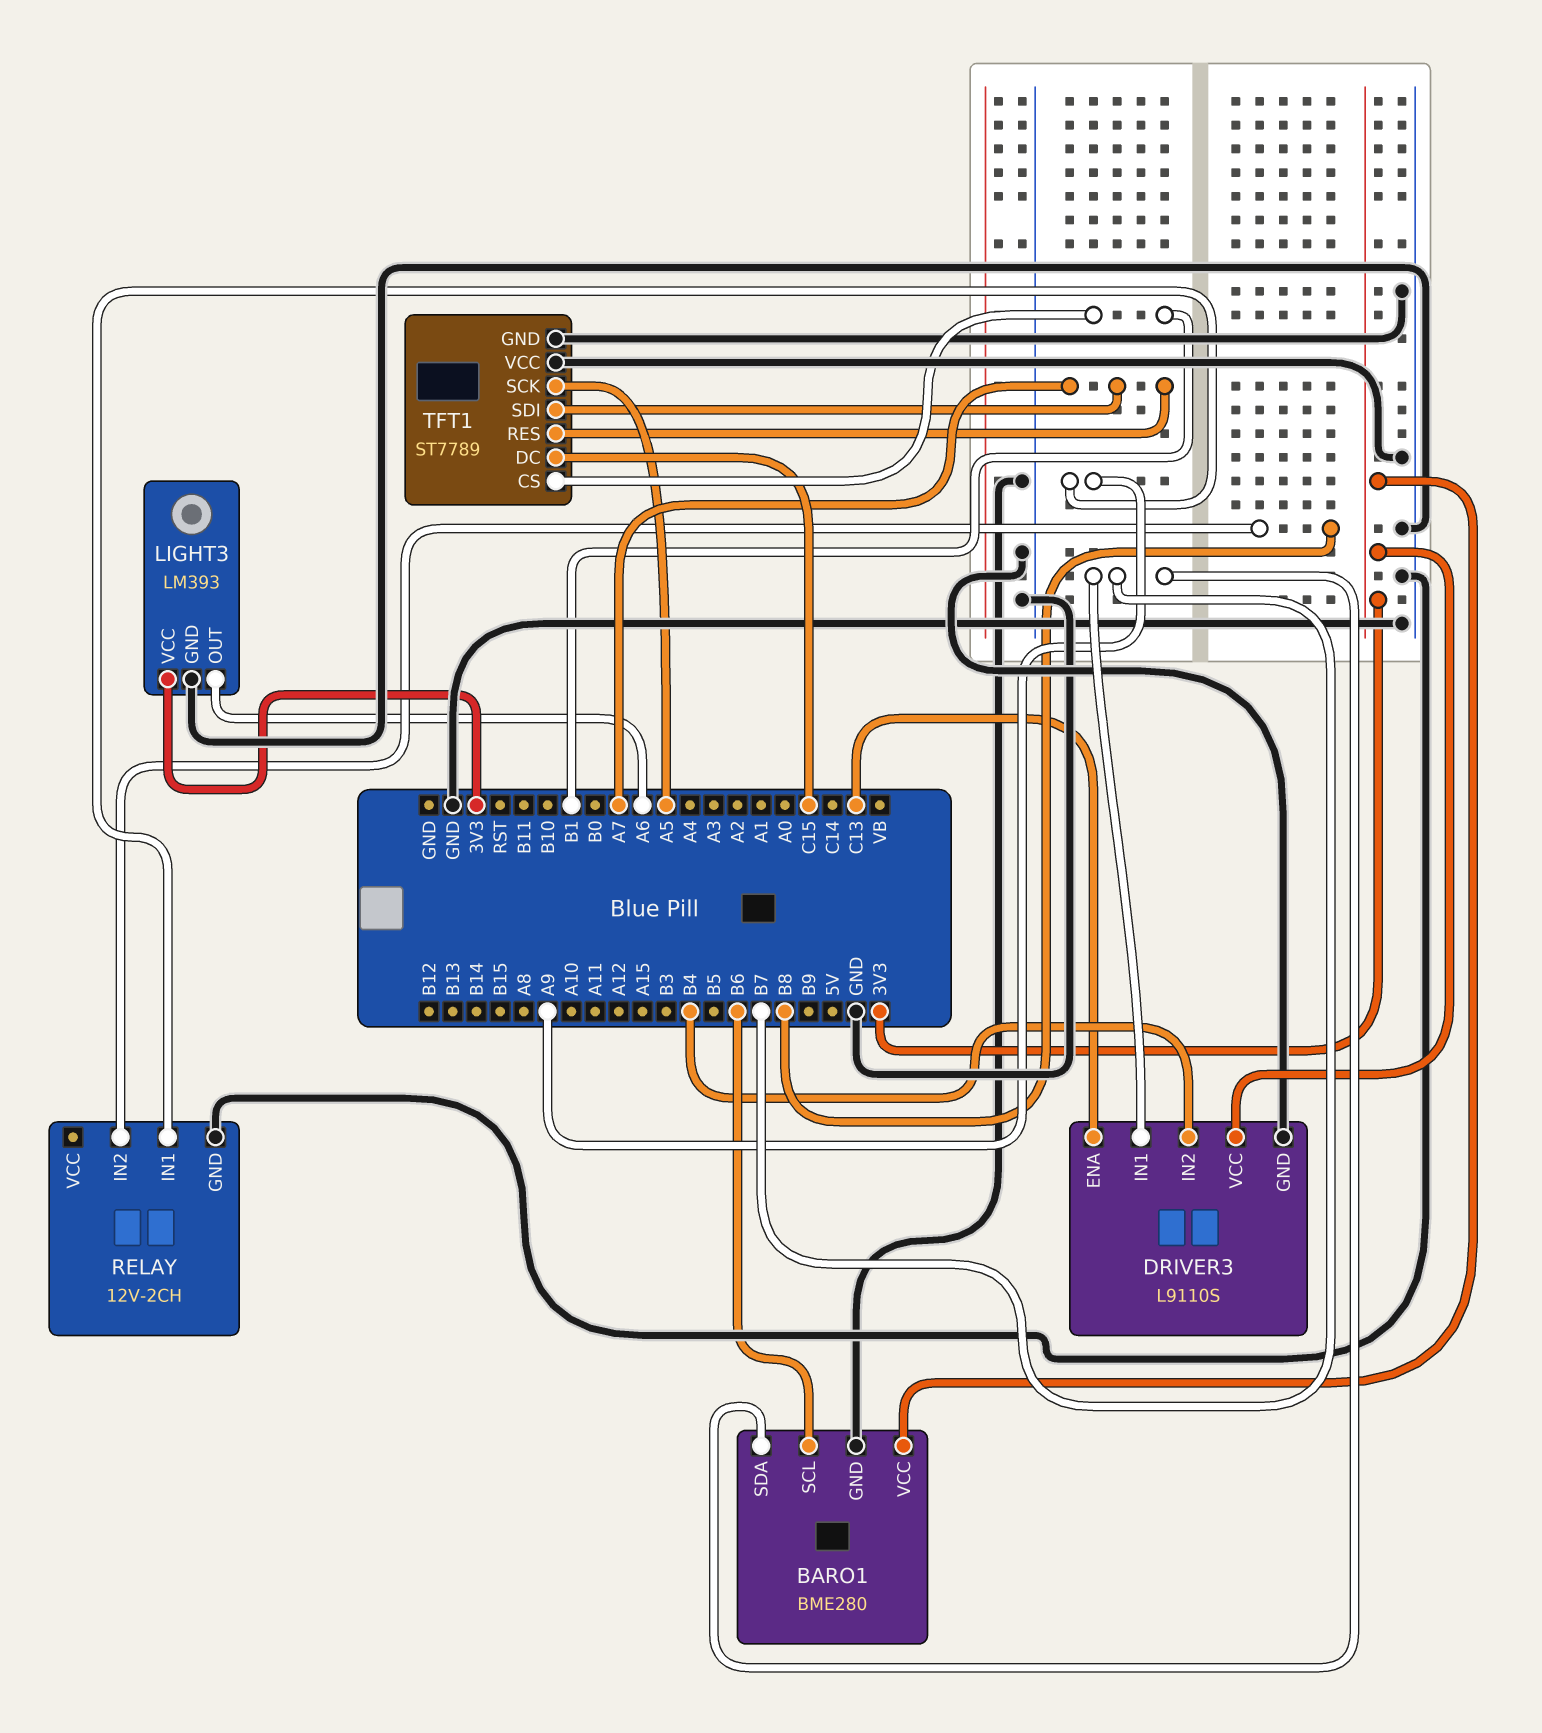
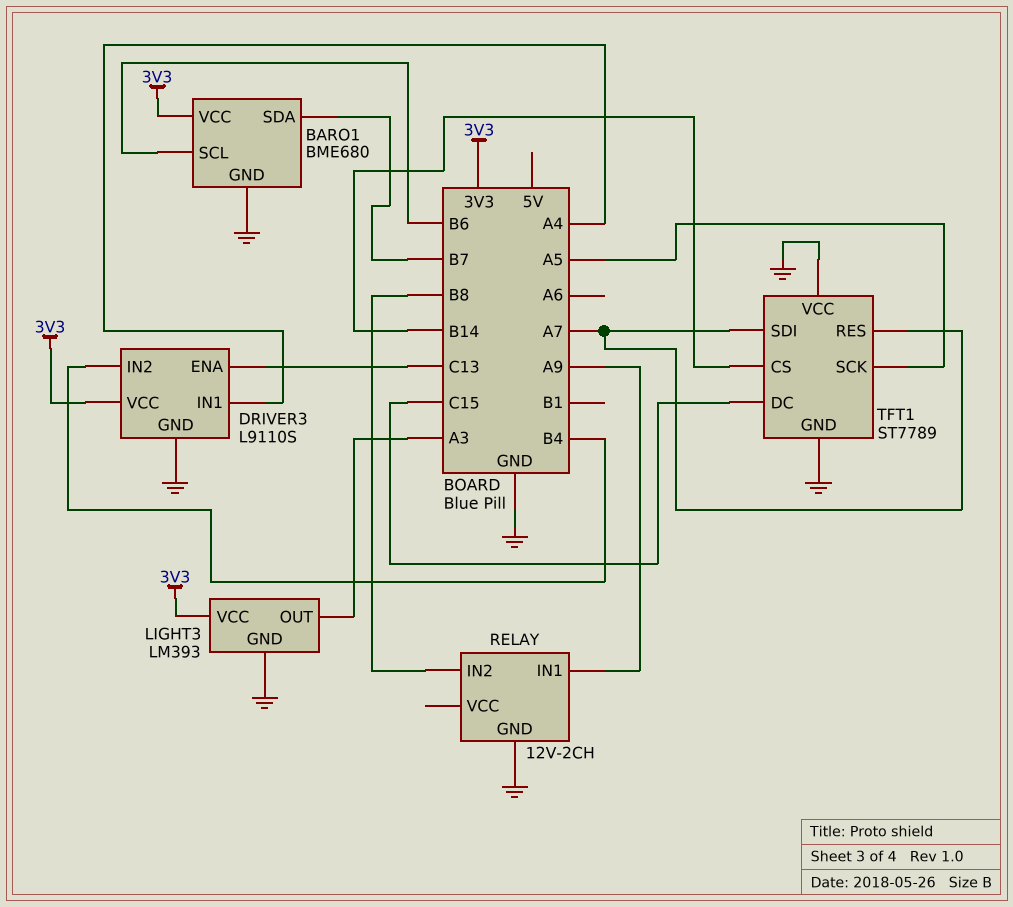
BARO1: BME280 -> BME680
DRIVER3 pin IN1: B7 -> A4
LIGHT3 pin OUT: A6 -> A3
TFT1 pin CS: B1 -> B14

